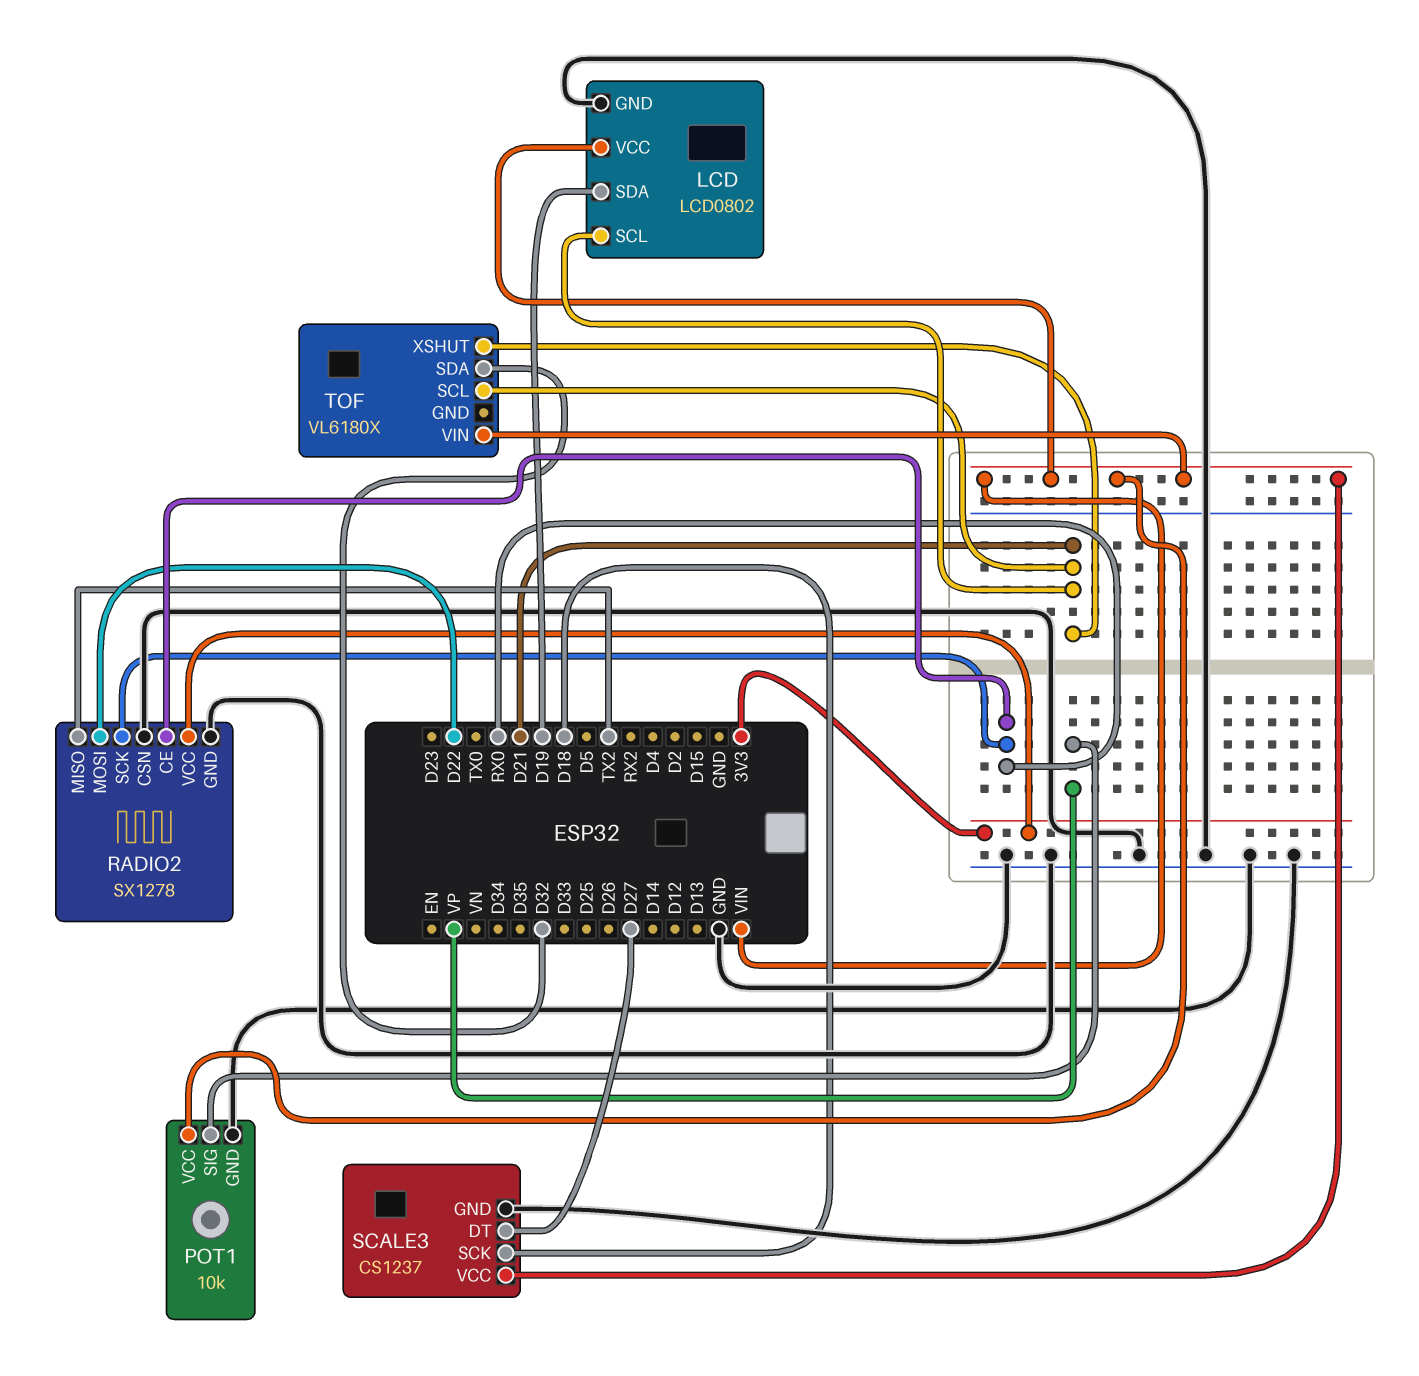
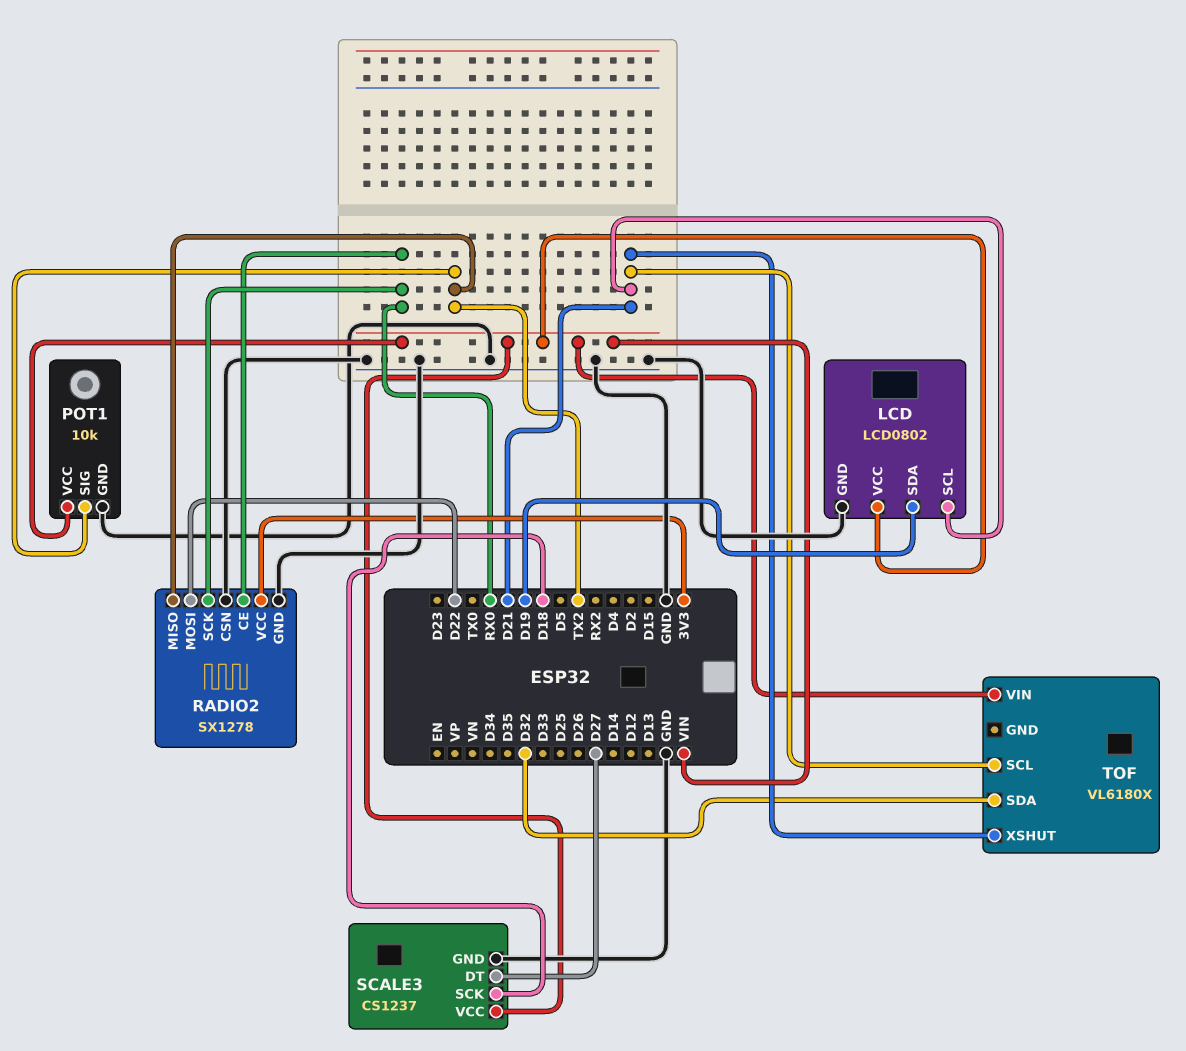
POT1 pin SIG: VP -> TX2

